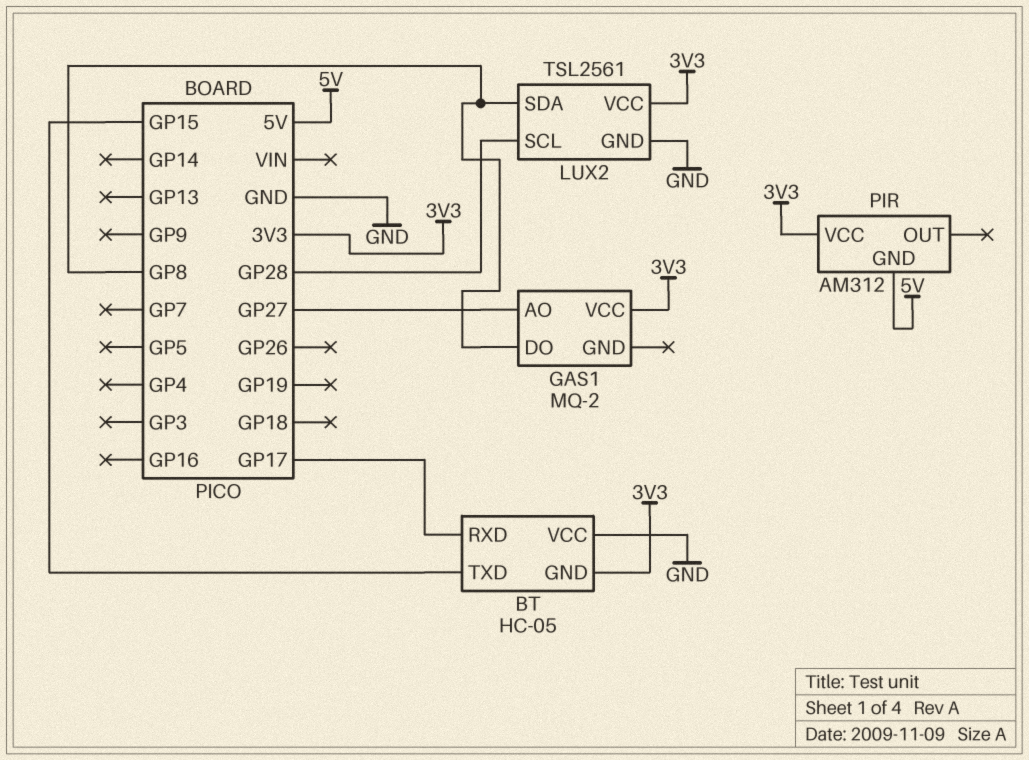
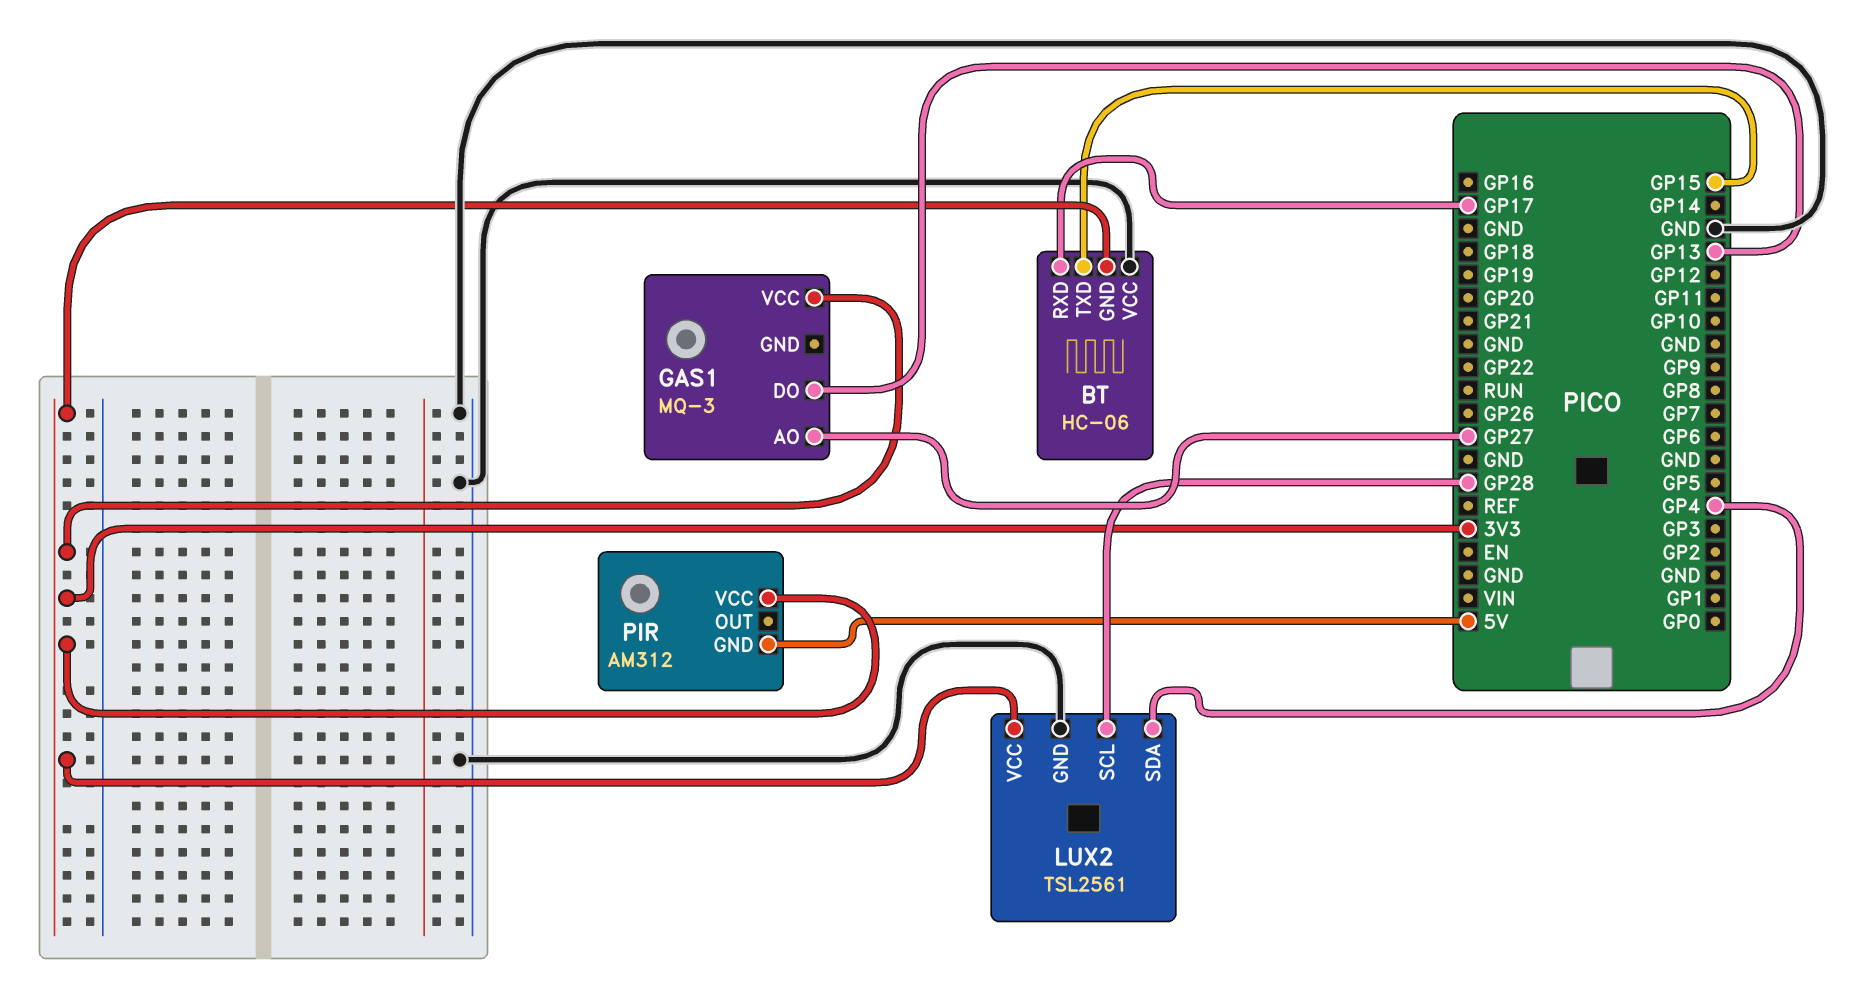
BT: HC-05 -> HC-06
GAS1: MQ-2 -> MQ-3
GAS1 pin DO: GP8 -> GP13
LUX2 pin SDA: GP8 -> GP4

